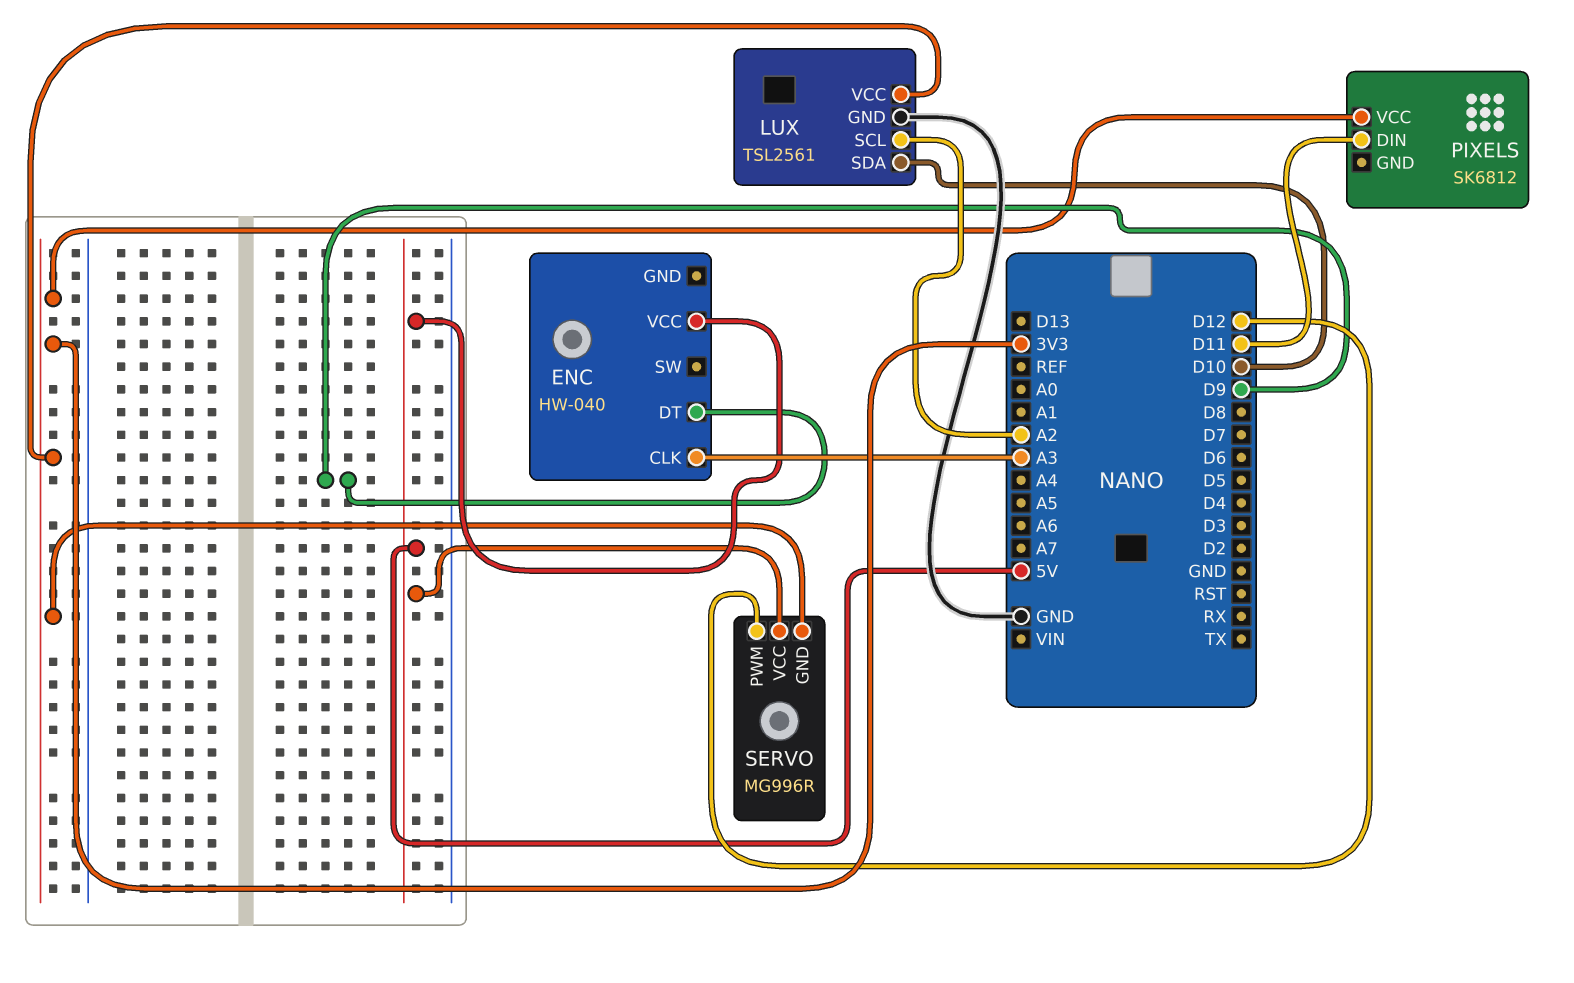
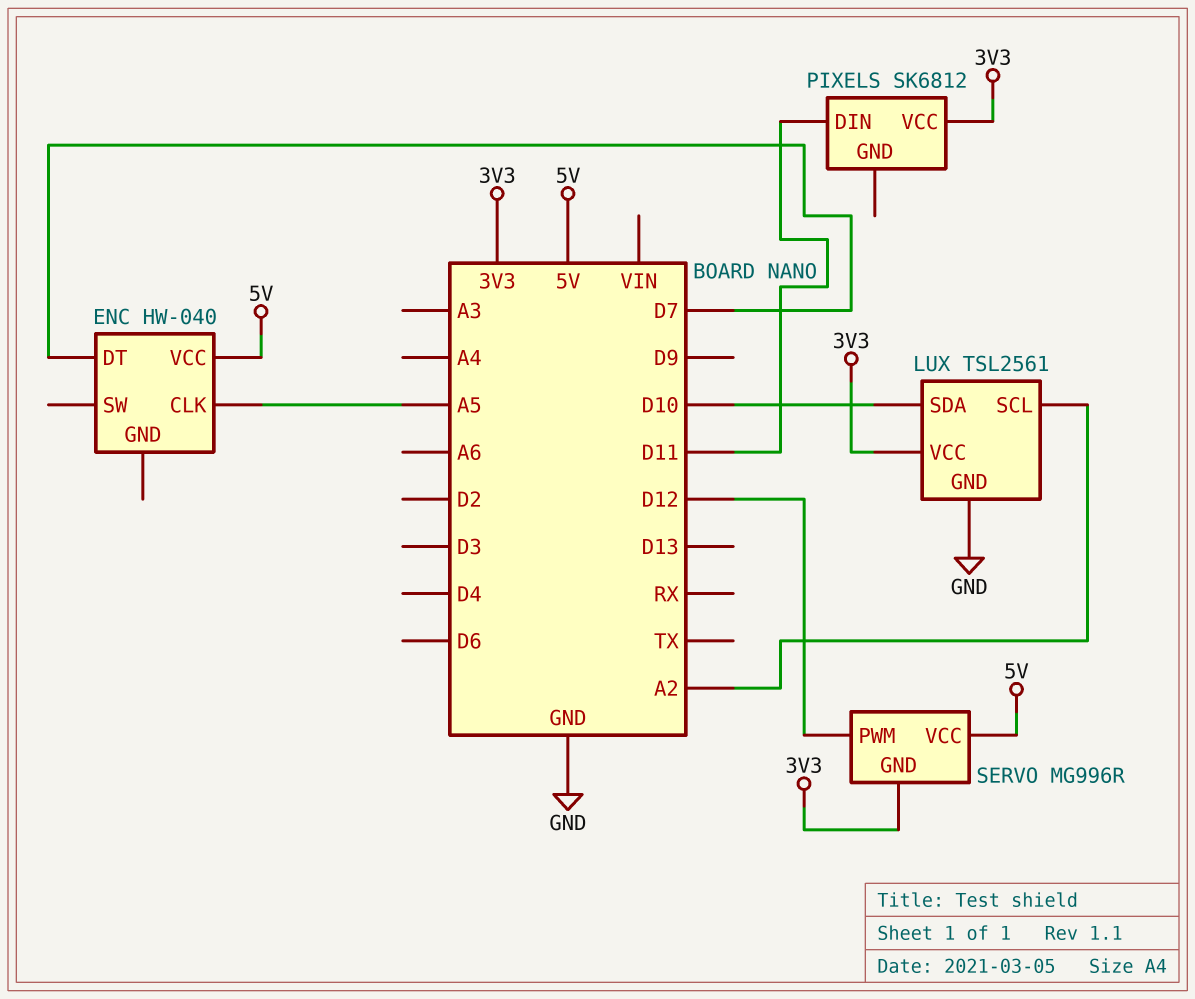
ENC pin CLK: A3 -> A5
ENC pin DT: D9 -> D7

